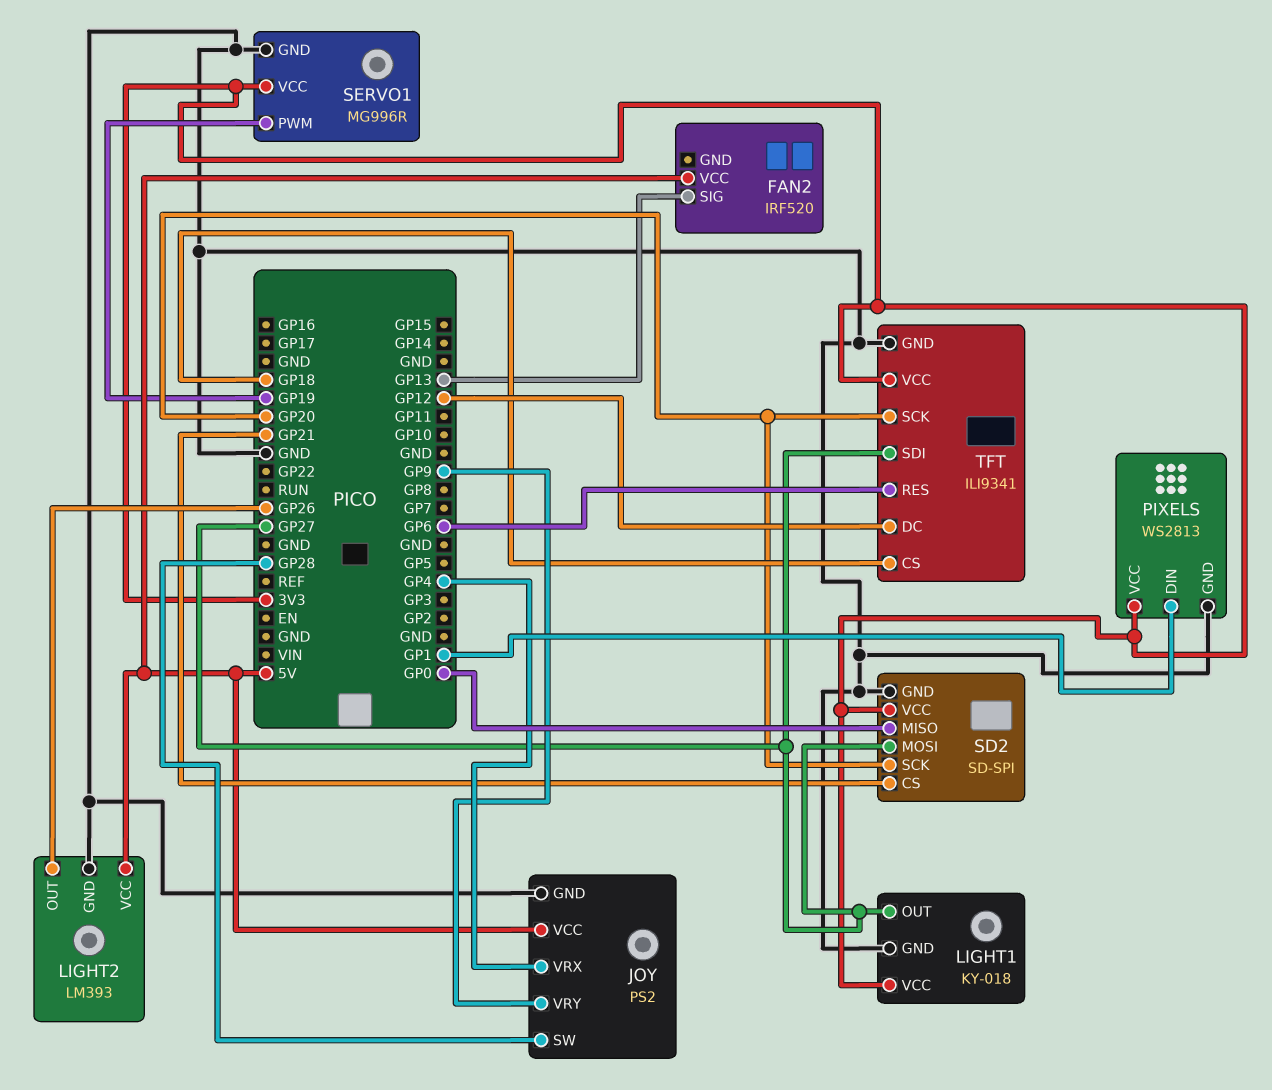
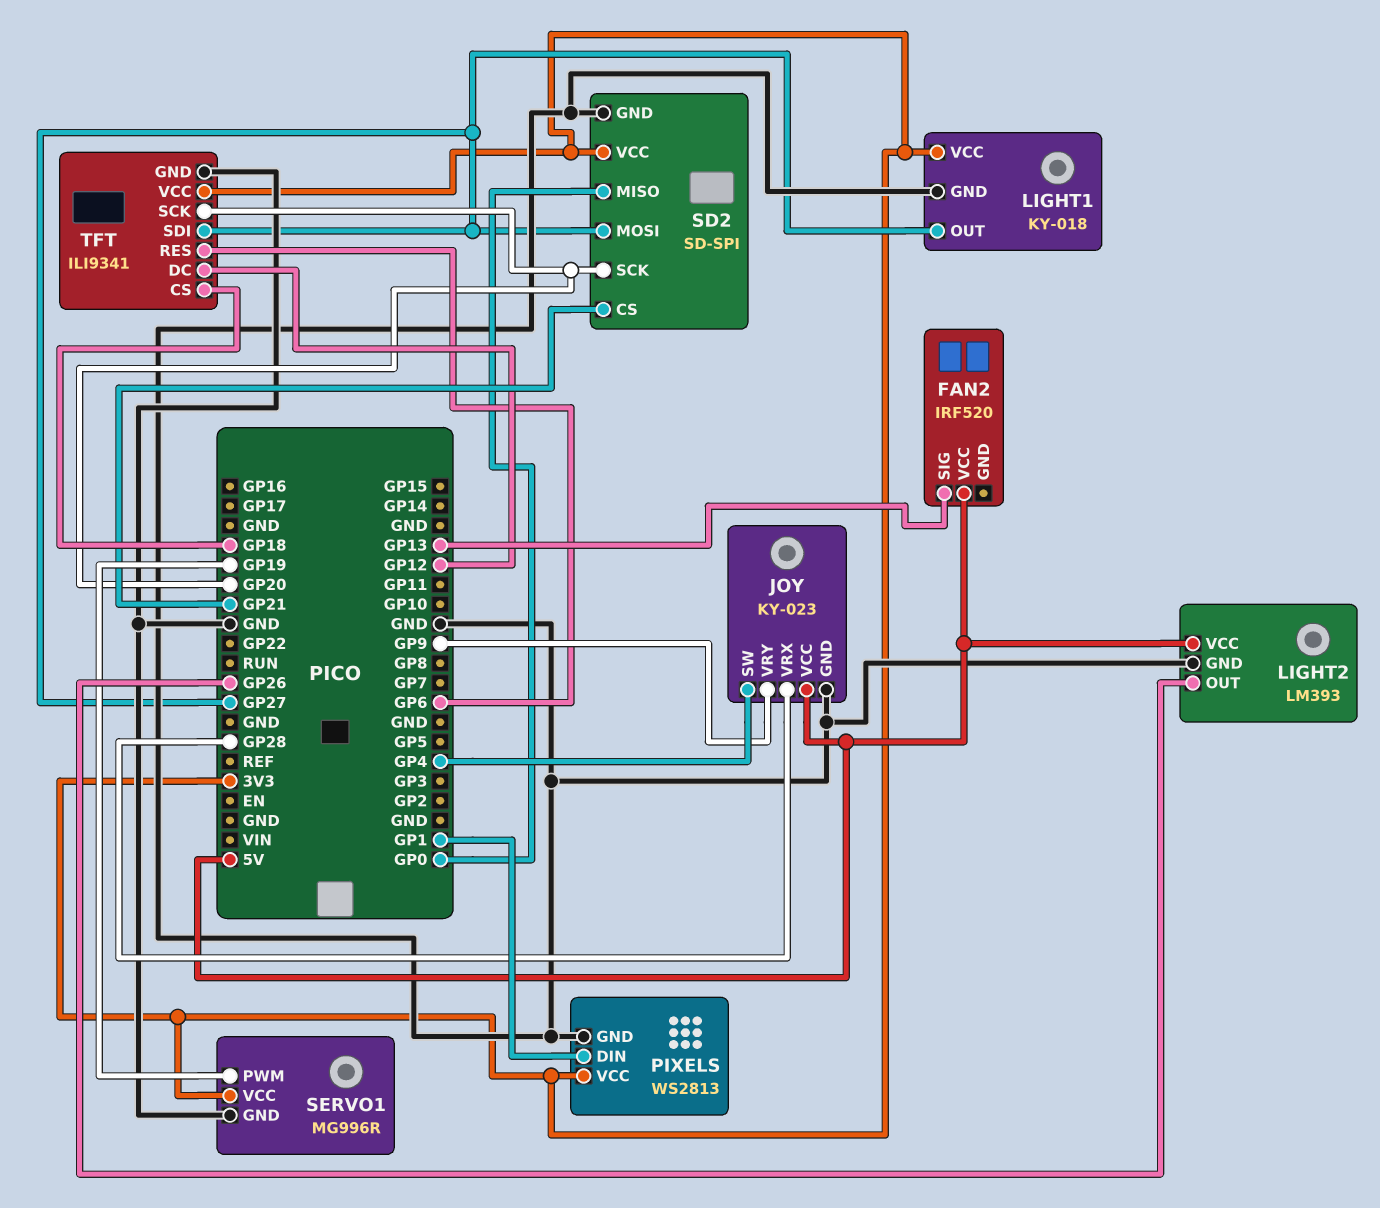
JOY: PS2 -> KY-023
JOY pin SW: GP28 -> GP4
JOY pin VRX: GP4 -> GP28

